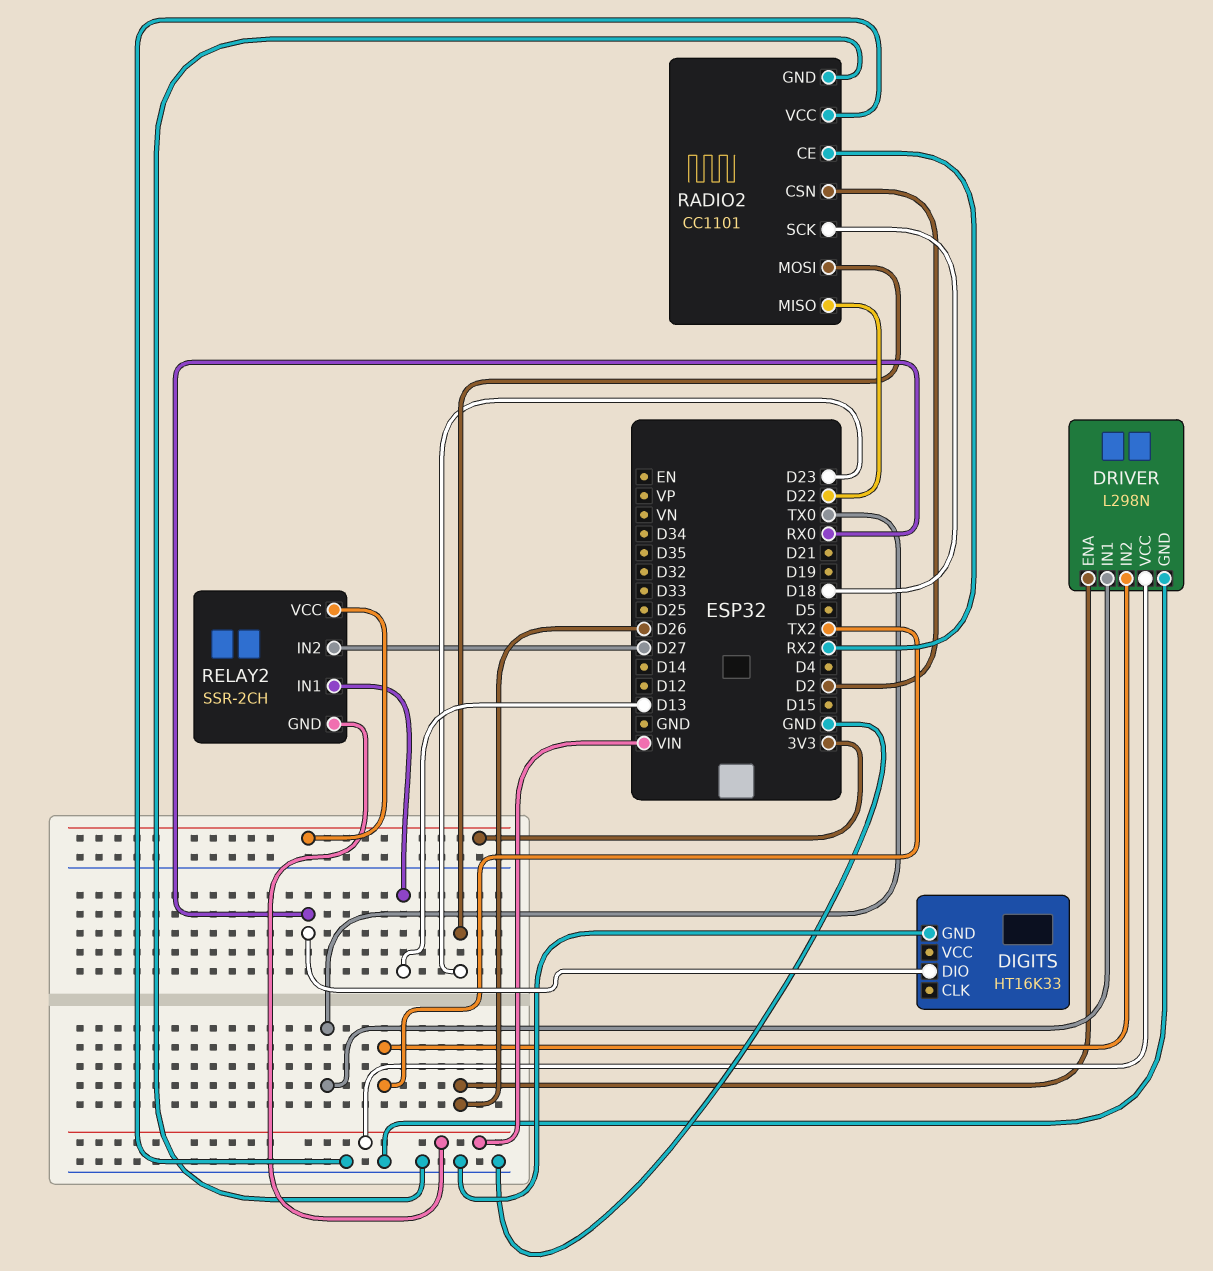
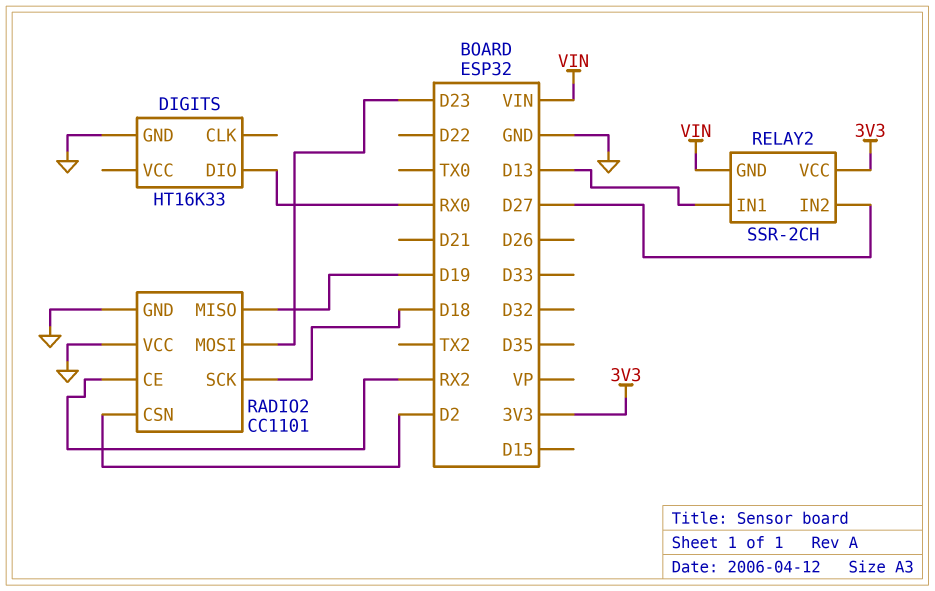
DRIVER: L298N -> none
DRIVER pin ENA: D26 -> none
DRIVER pin GND: GND -> none
DRIVER pin IN1: TX0 -> none
DRIVER pin IN2: TX2 -> none
DRIVER pin VCC: VIN -> none
RADIO2 pin MISO: D22 -> D19

